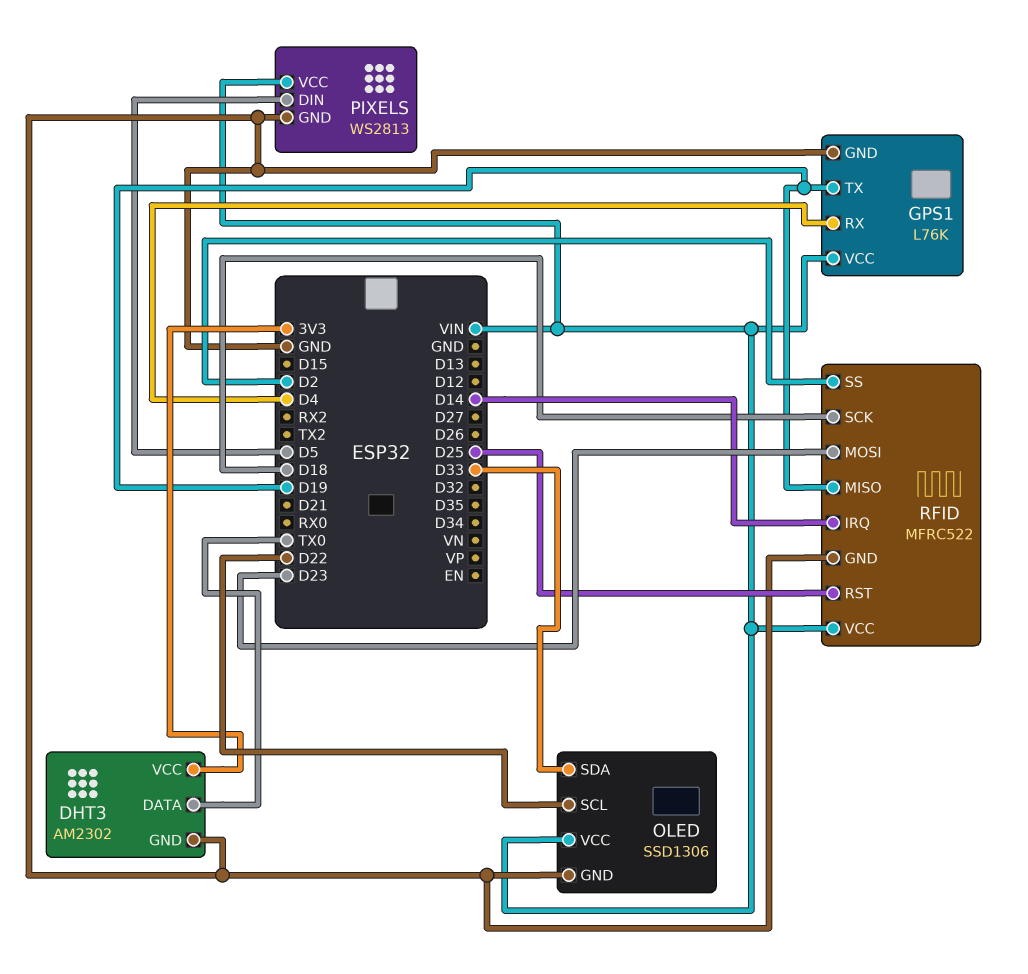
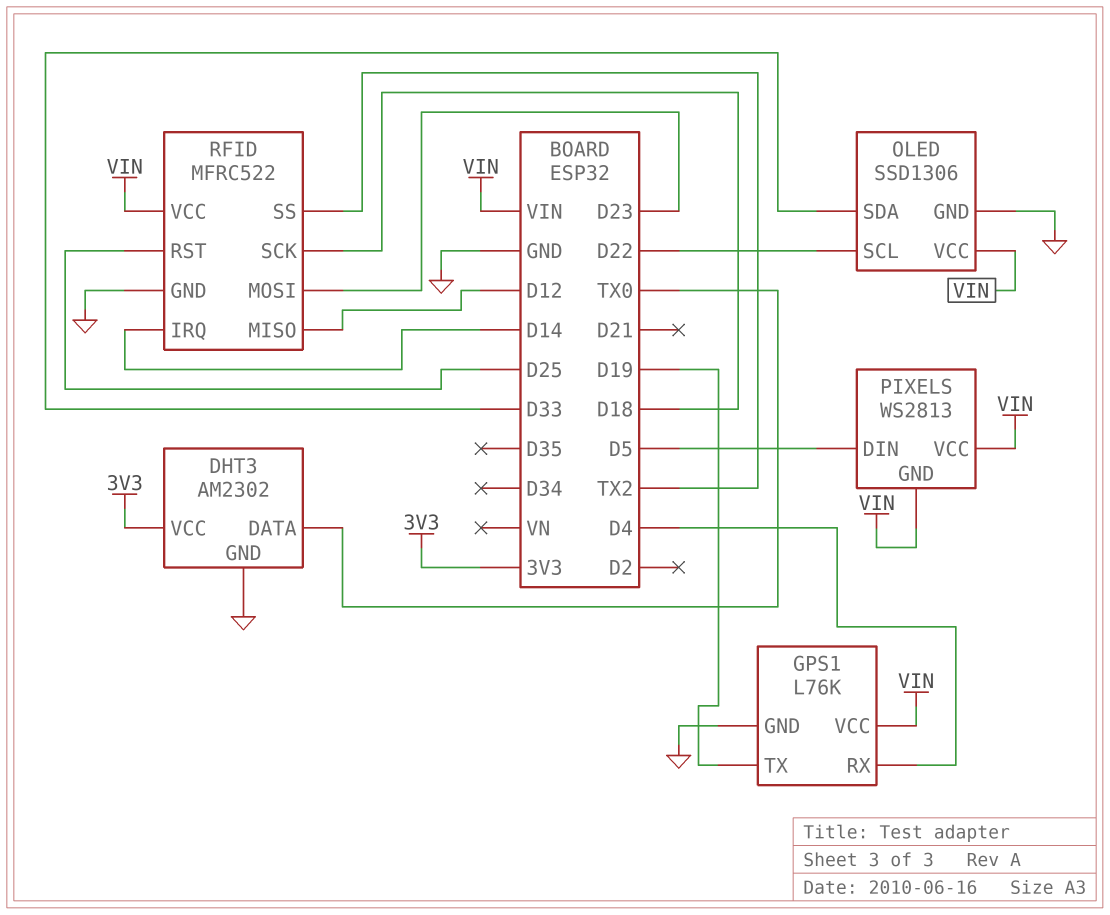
PIXELS pin GND: GND -> VIN
RFID pin MISO: D19 -> D12
RFID pin SS: D2 -> TX2

